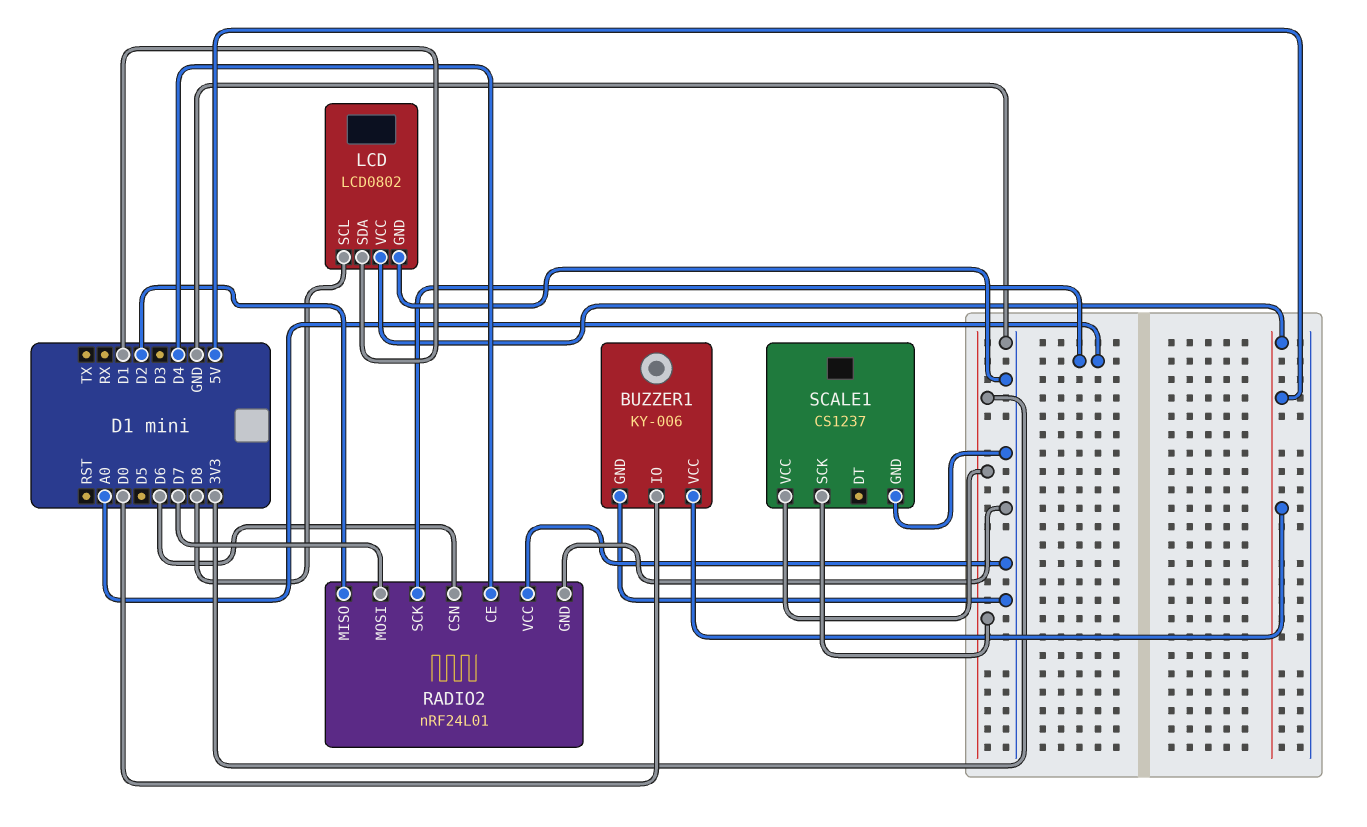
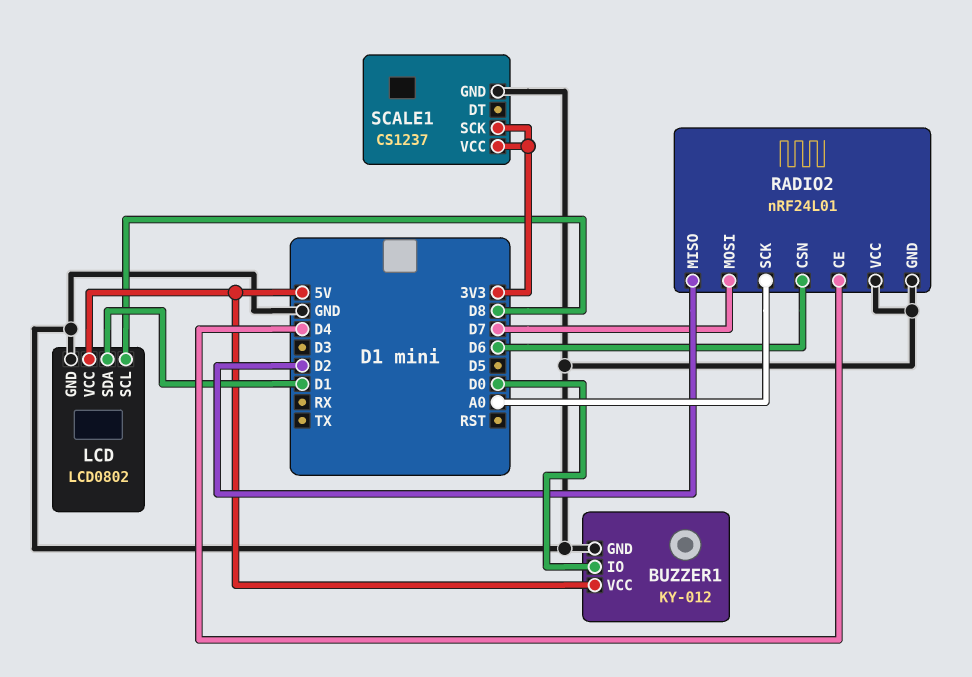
BUZZER1: KY-006 -> KY-012

